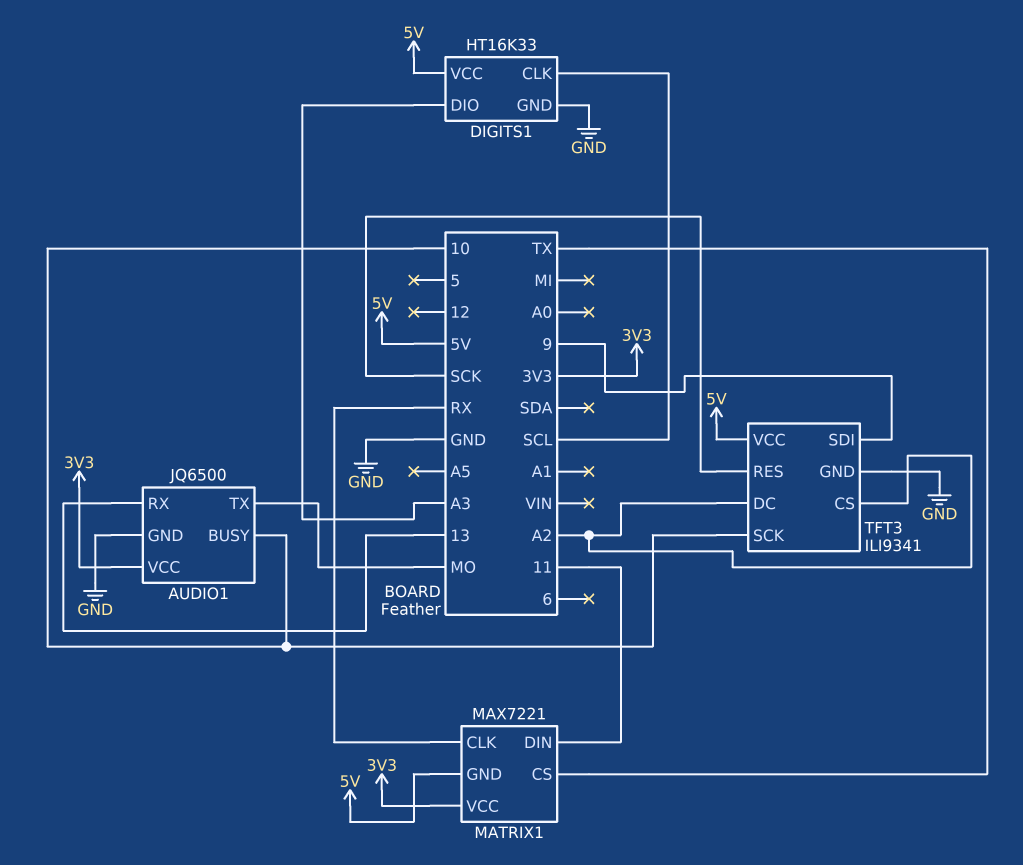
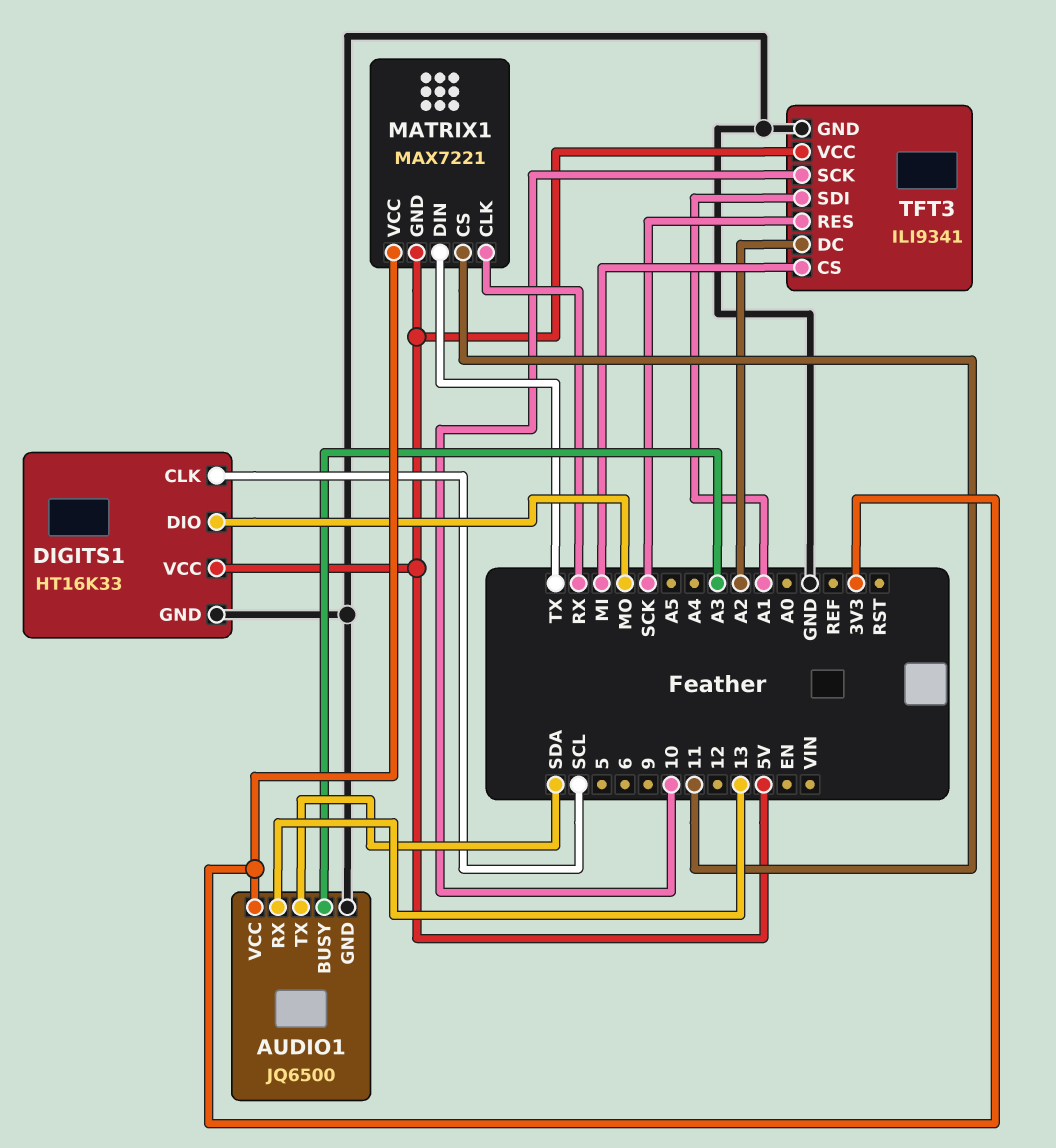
AUDIO1 pin BUSY: 10 -> A3
AUDIO1 pin TX: MO -> SDA
DIGITS1 pin DIO: A3 -> MO
MATRIX1 pin CS: TX -> 11
MATRIX1 pin DIN: 11 -> TX
TFT3 pin CS: A2 -> MI
TFT3 pin SDI: 9 -> A1

